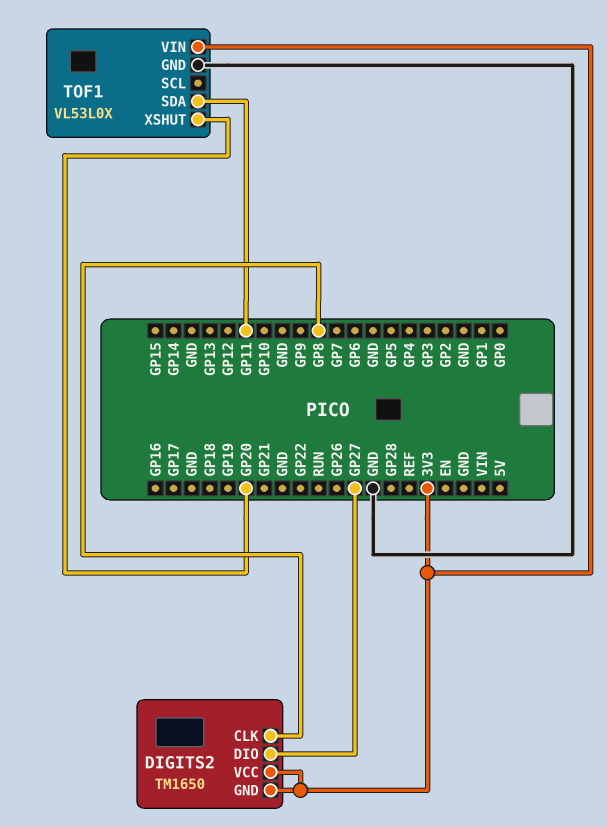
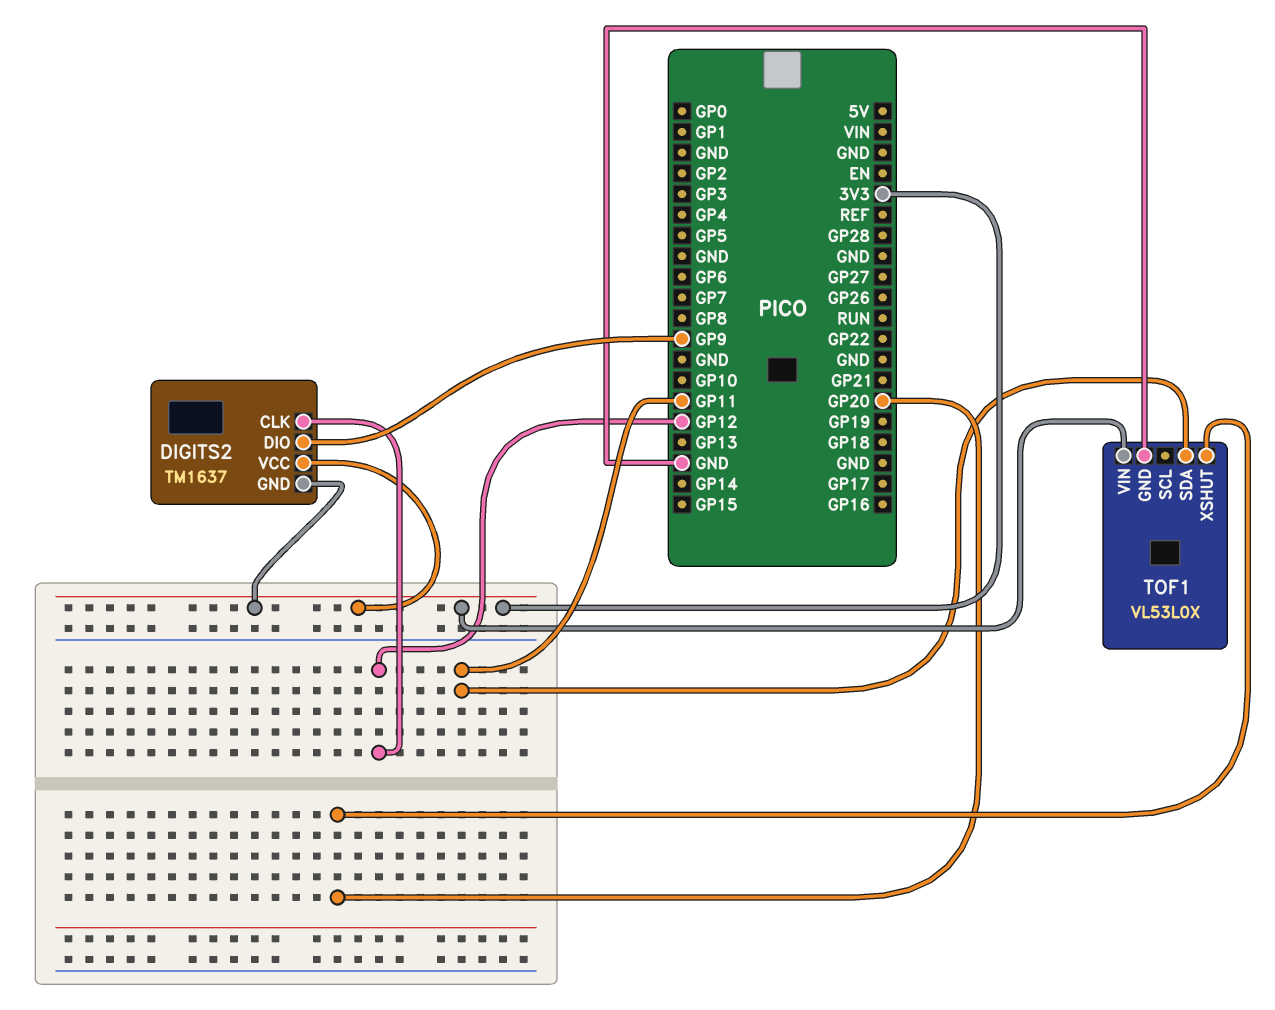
DIGITS2: TM1650 -> TM1637
DIGITS2 pin CLK: GP8 -> GP12
DIGITS2 pin DIO: GP27 -> GP9

